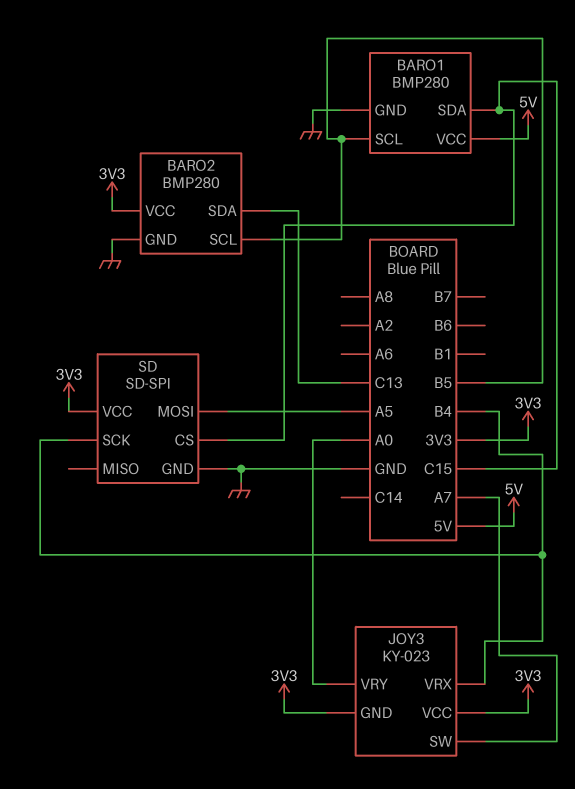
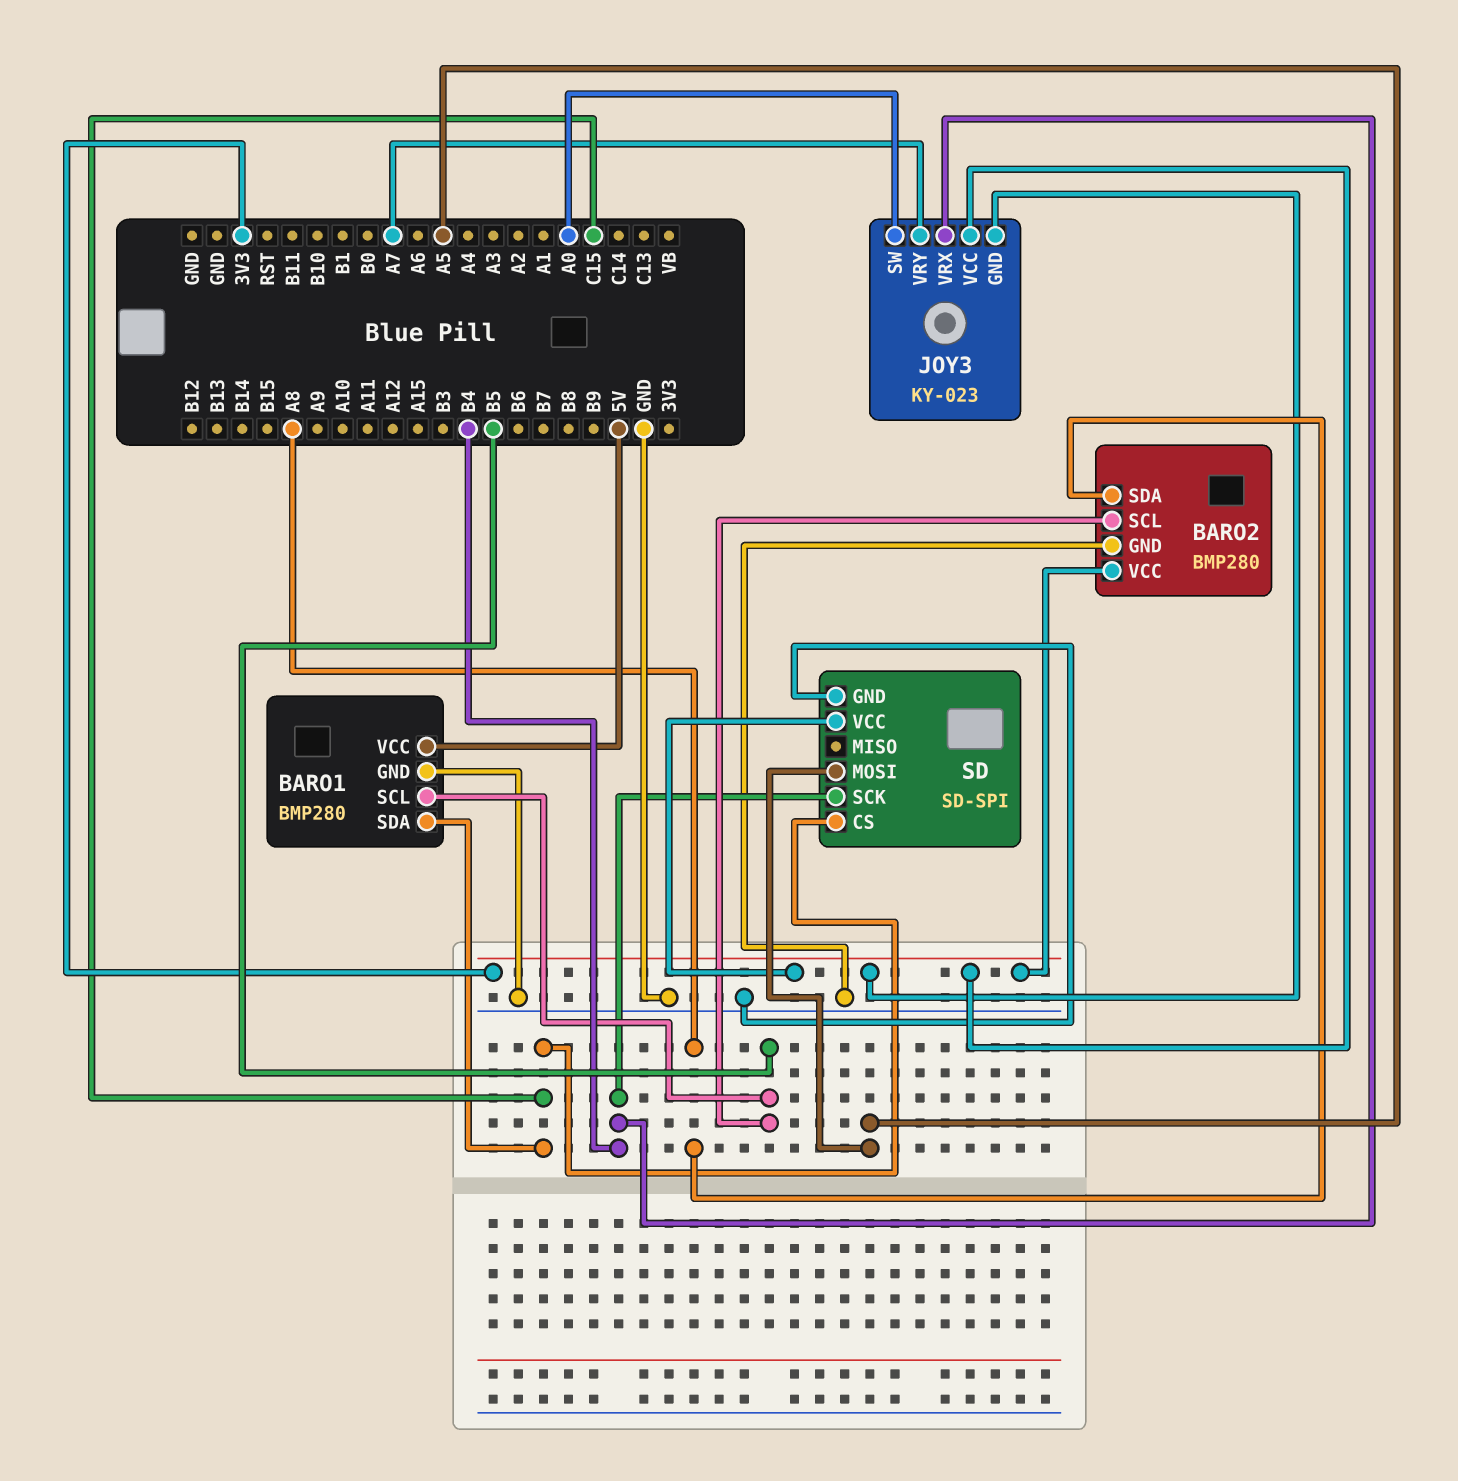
BARO2 pin SDA: C13 -> A8
JOY3 pin SW: A7 -> A0
JOY3 pin VRY: A0 -> A7

